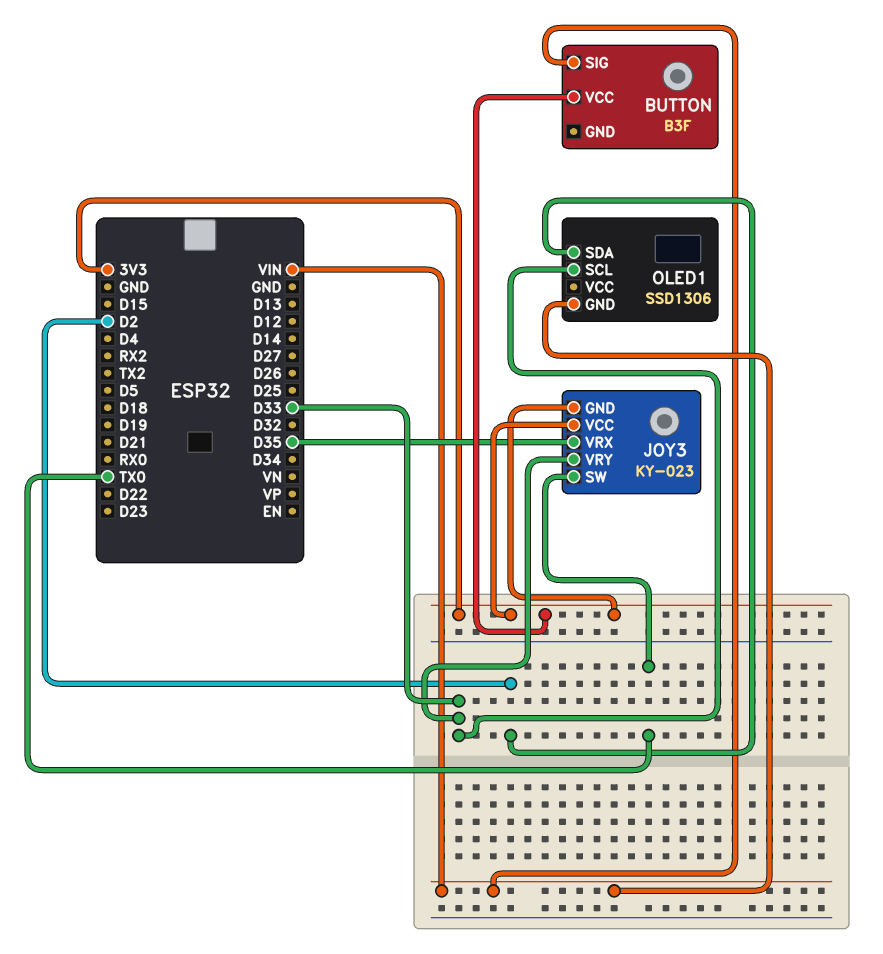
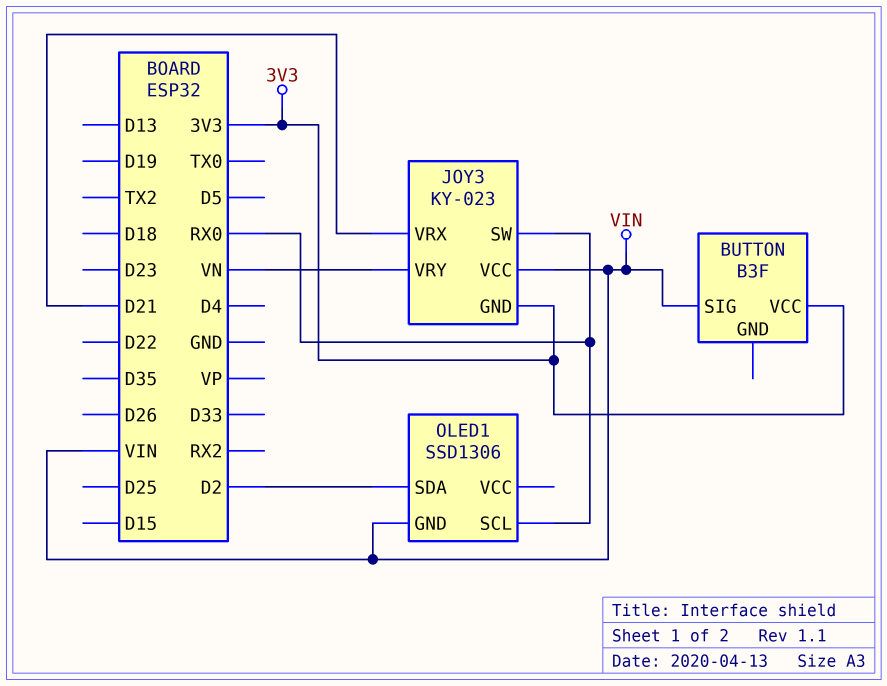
JOY3 pin SW: TX0 -> RX0
JOY3 pin VCC: 3V3 -> VIN
JOY3 pin VRX: D35 -> D21
JOY3 pin VRY: D33 -> VN
OLED1 pin SCL: D33 -> RX0

